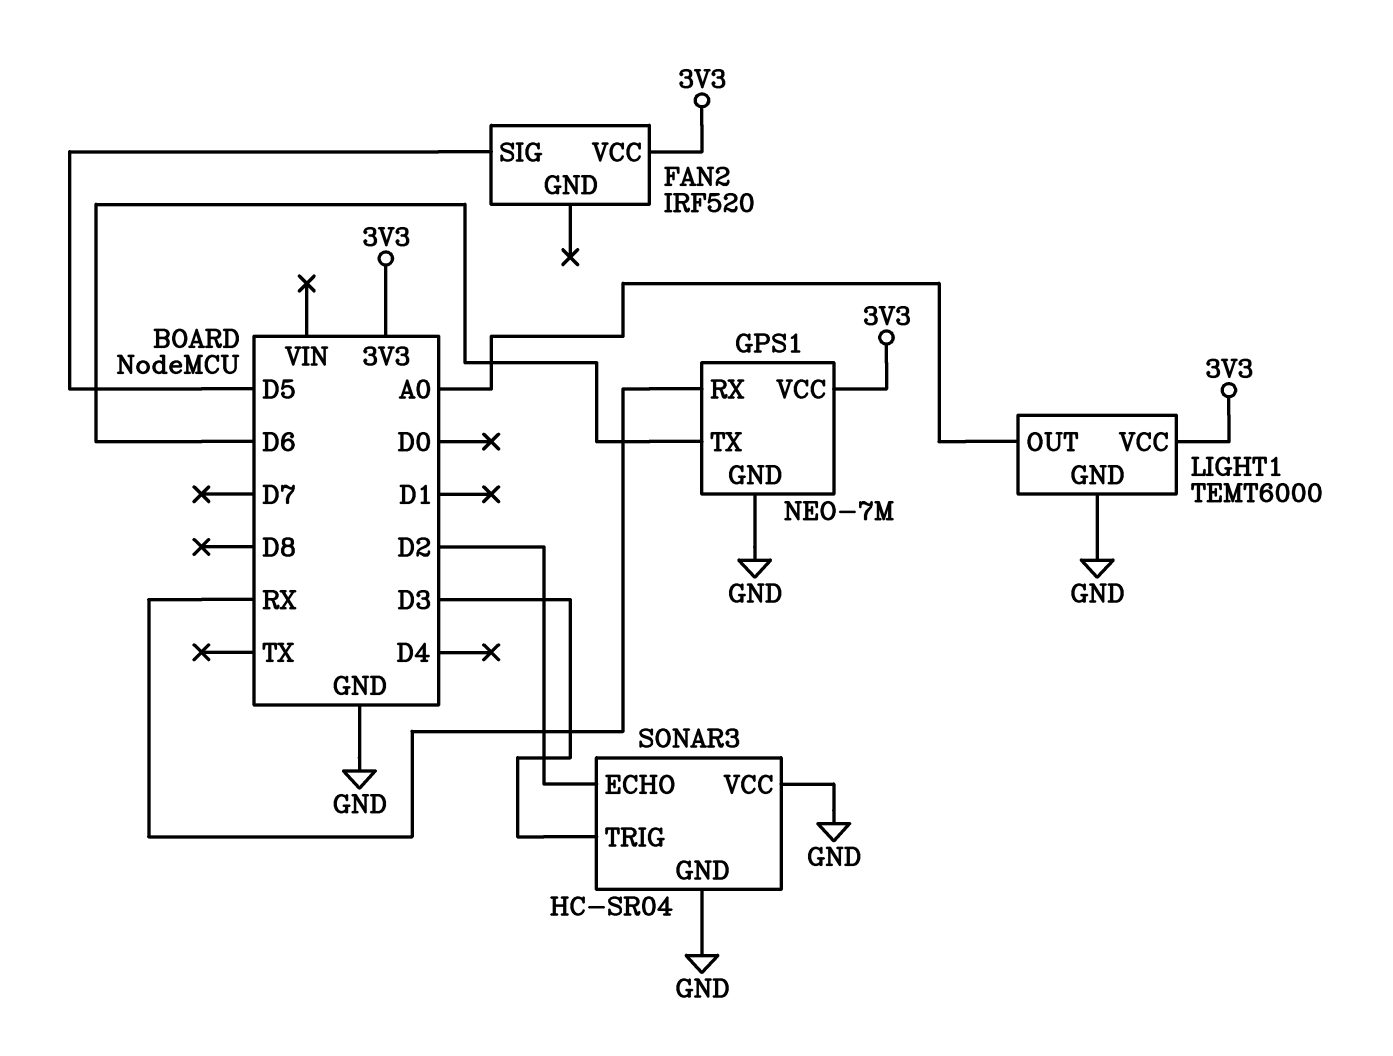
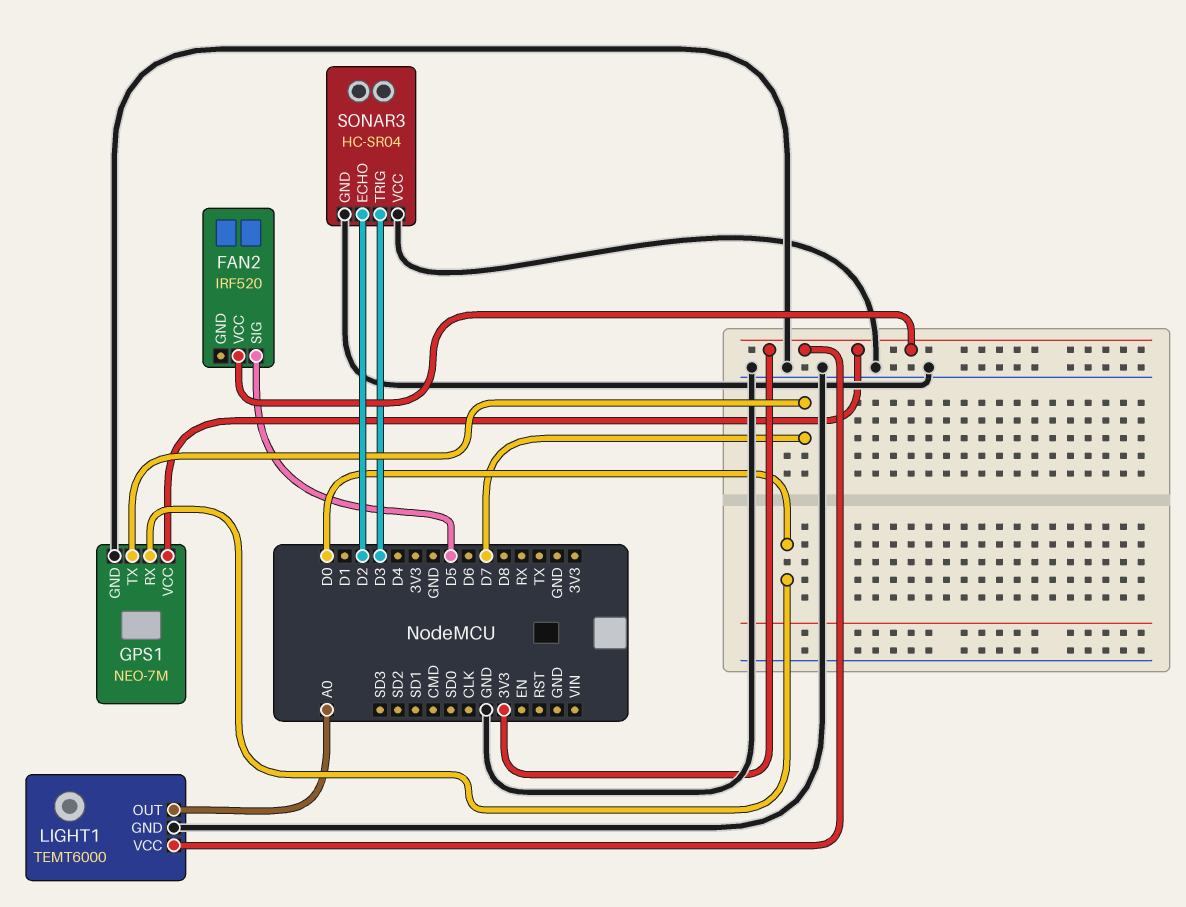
GPS1 pin RX: RX -> D0
GPS1 pin TX: D6 -> D7

